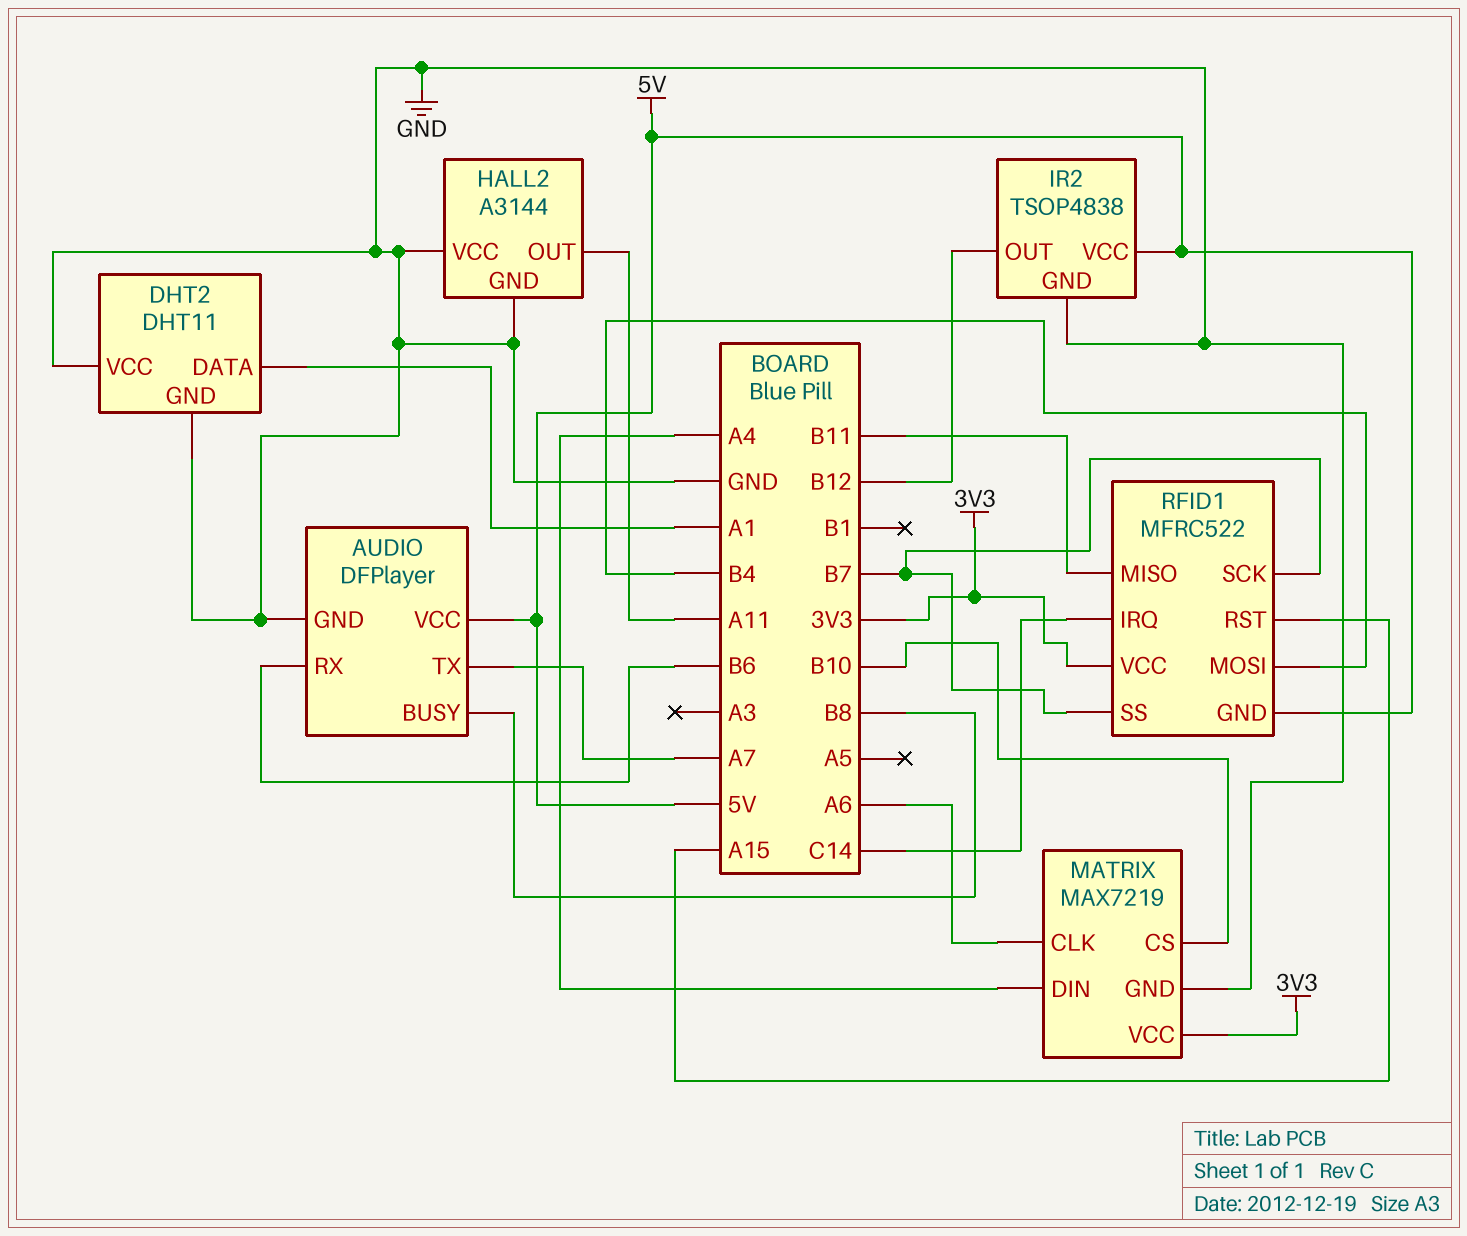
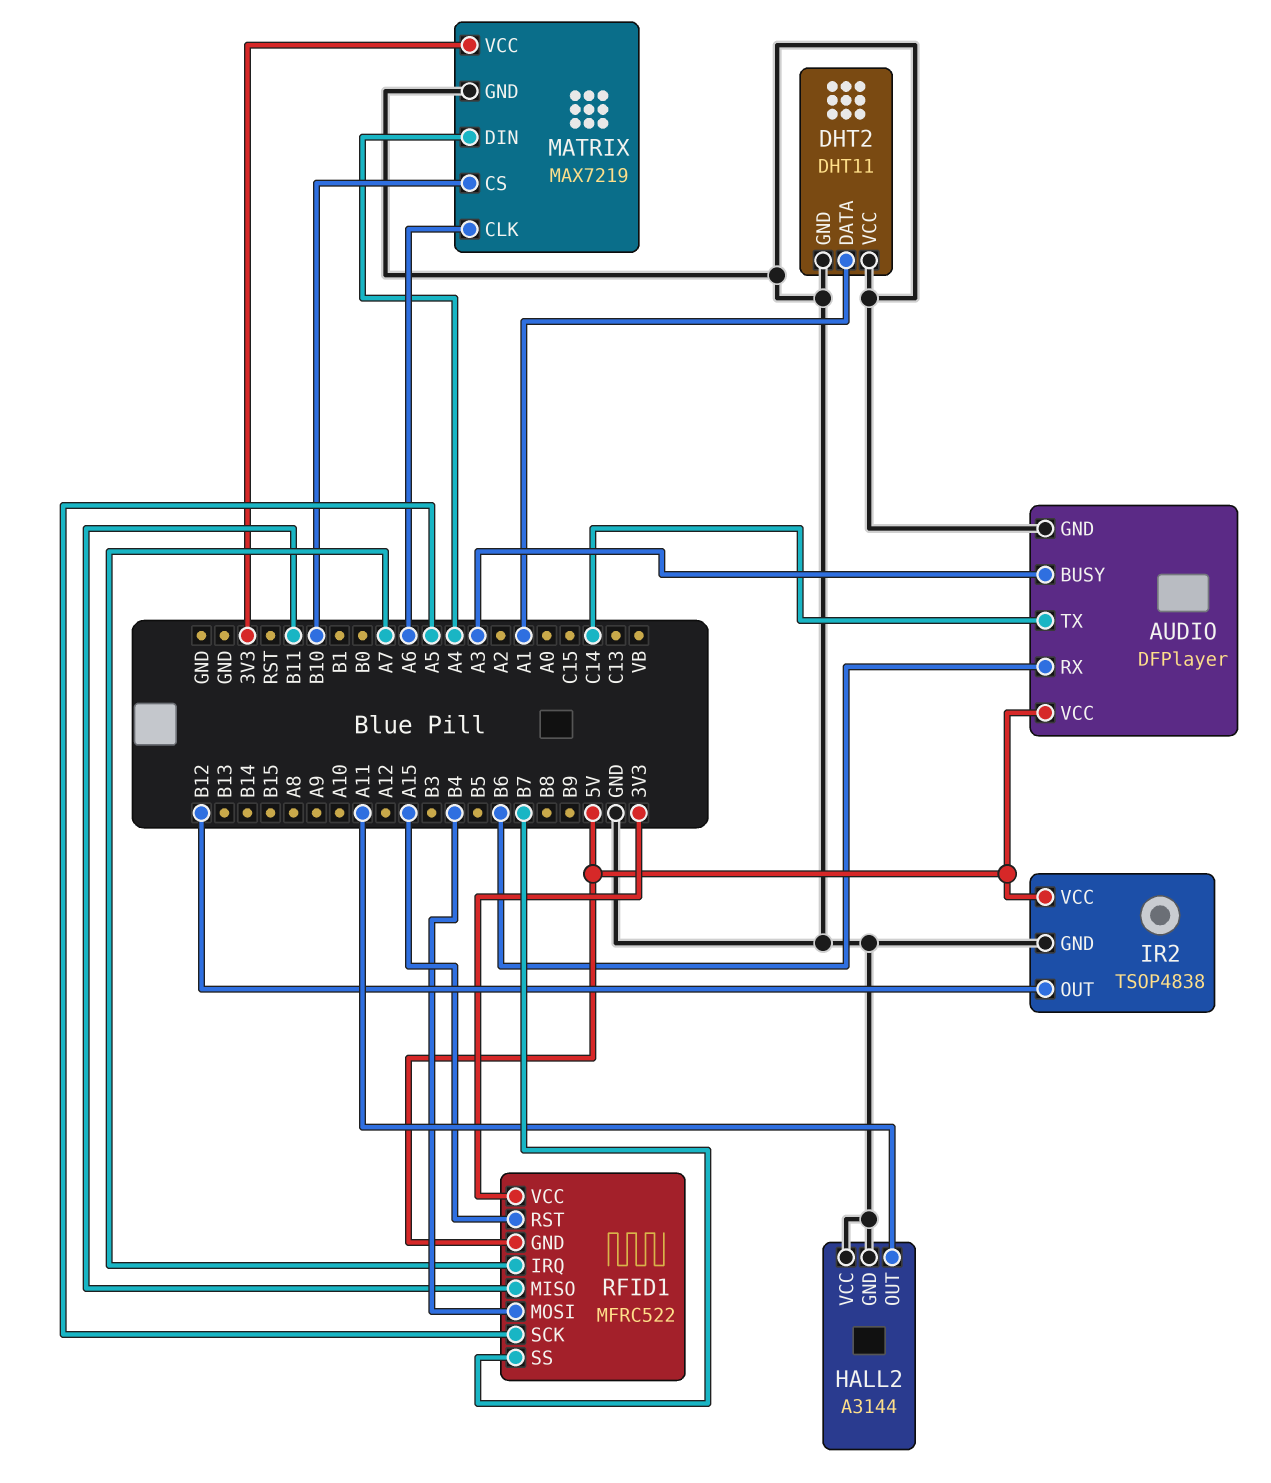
AUDIO pin BUSY: B8 -> A3
AUDIO pin TX: A7 -> C14
RFID1 pin IRQ: C14 -> A7
RFID1 pin SCK: B7 -> A5

